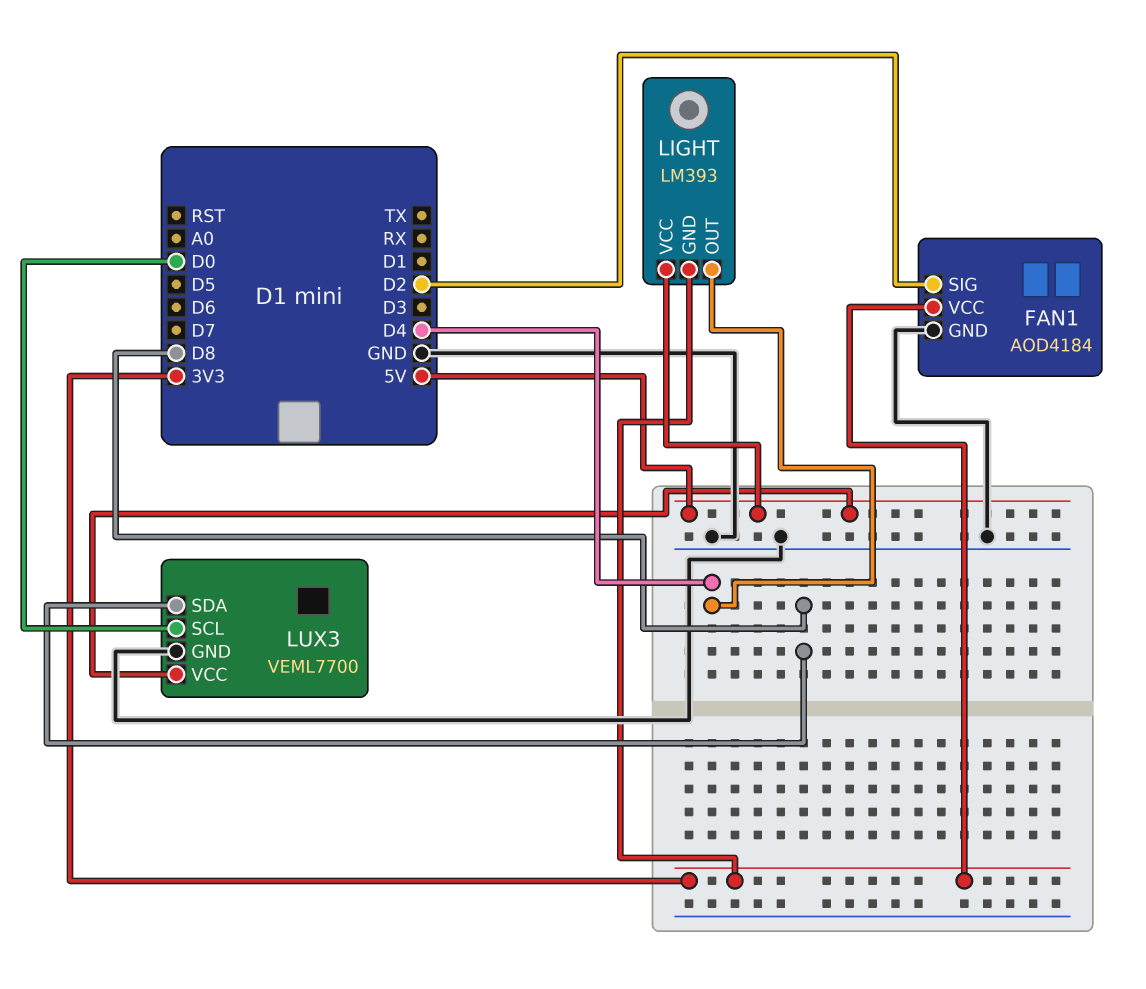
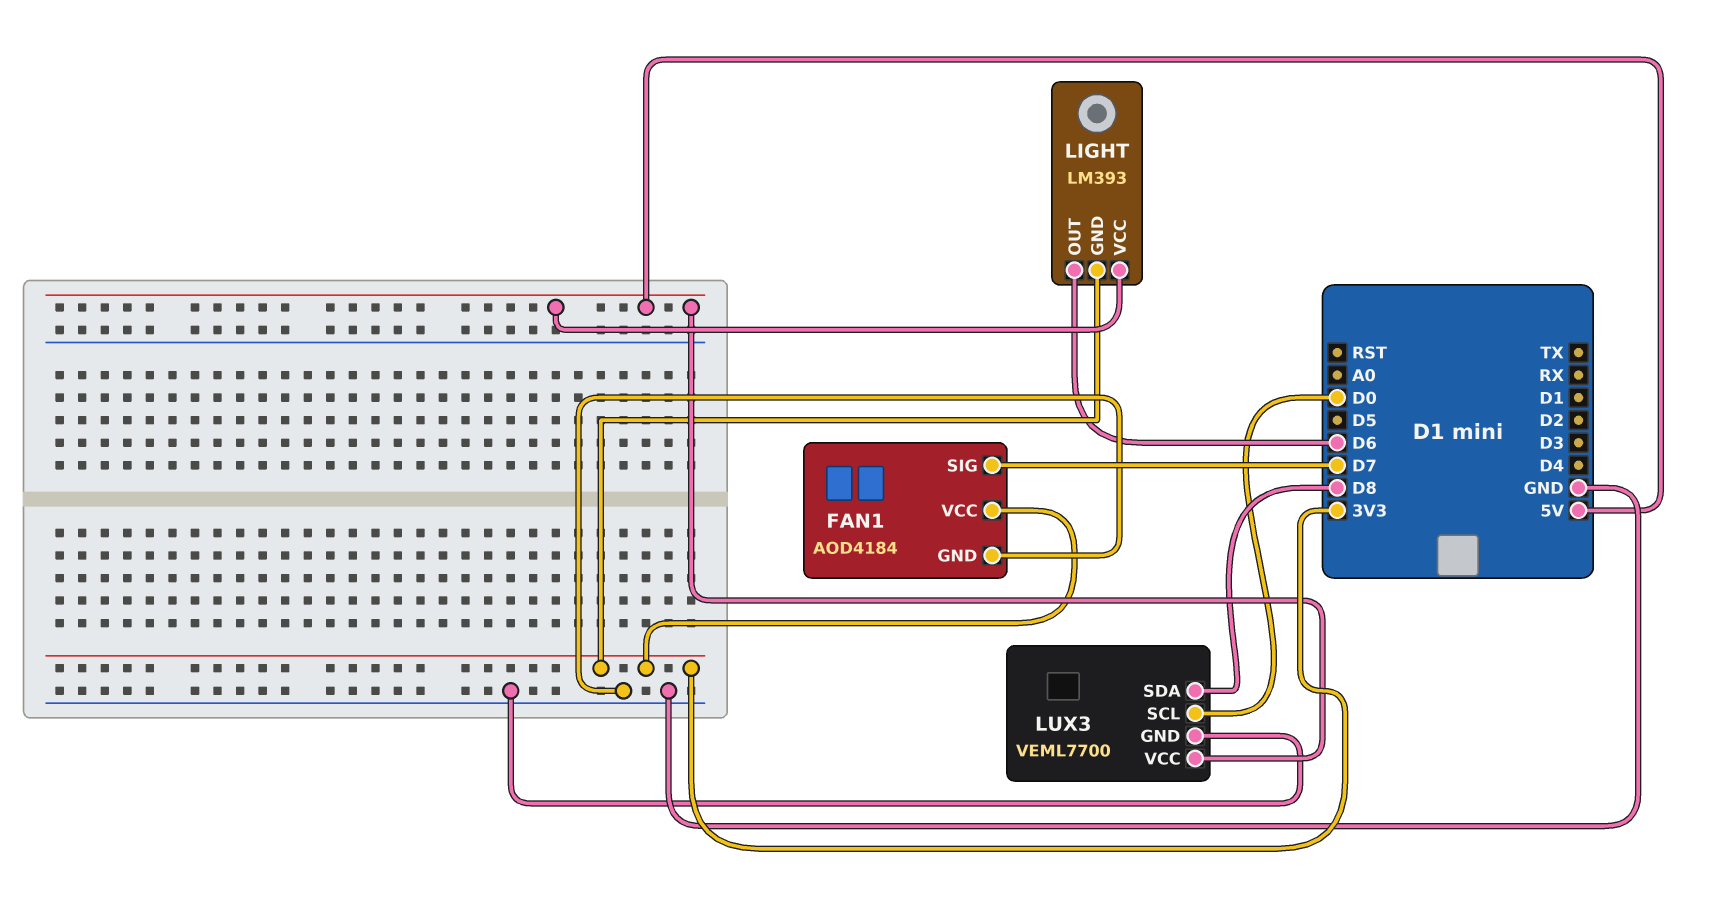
FAN1 pin SIG: D2 -> D7
LIGHT pin OUT: D4 -> D6

